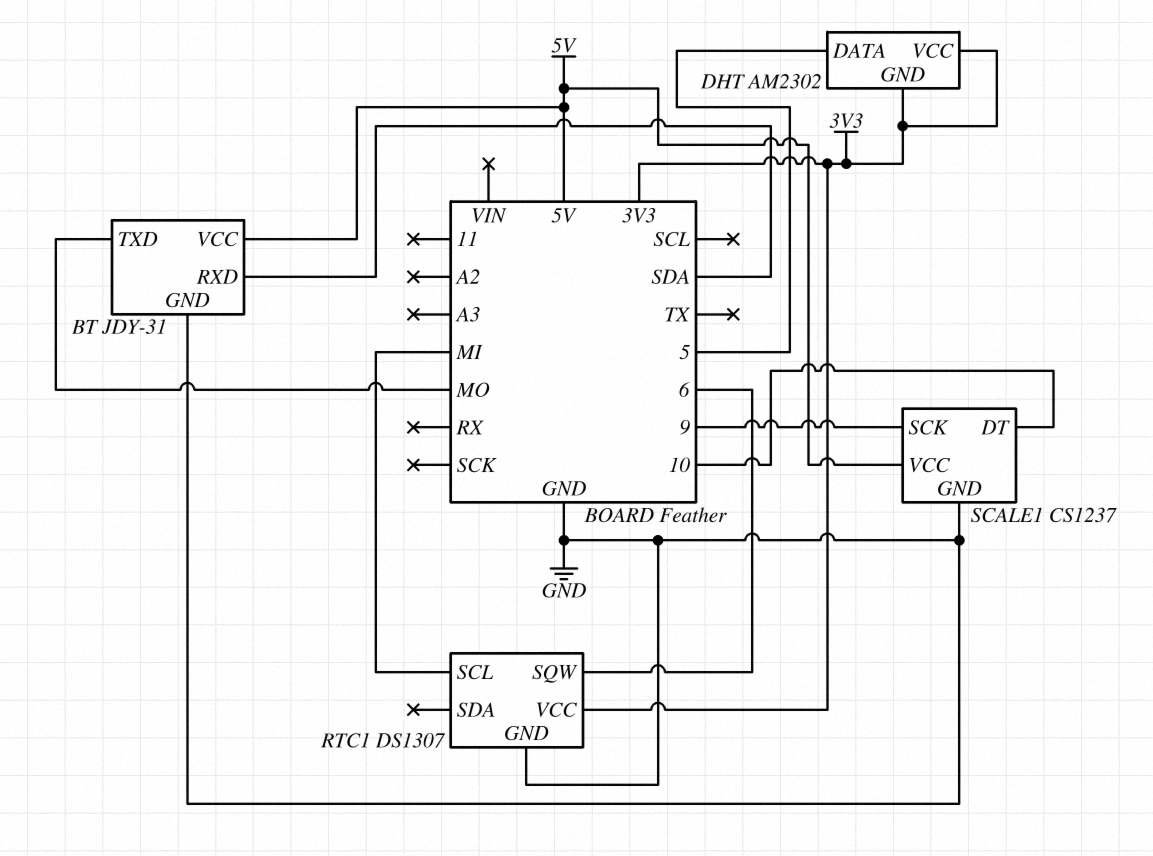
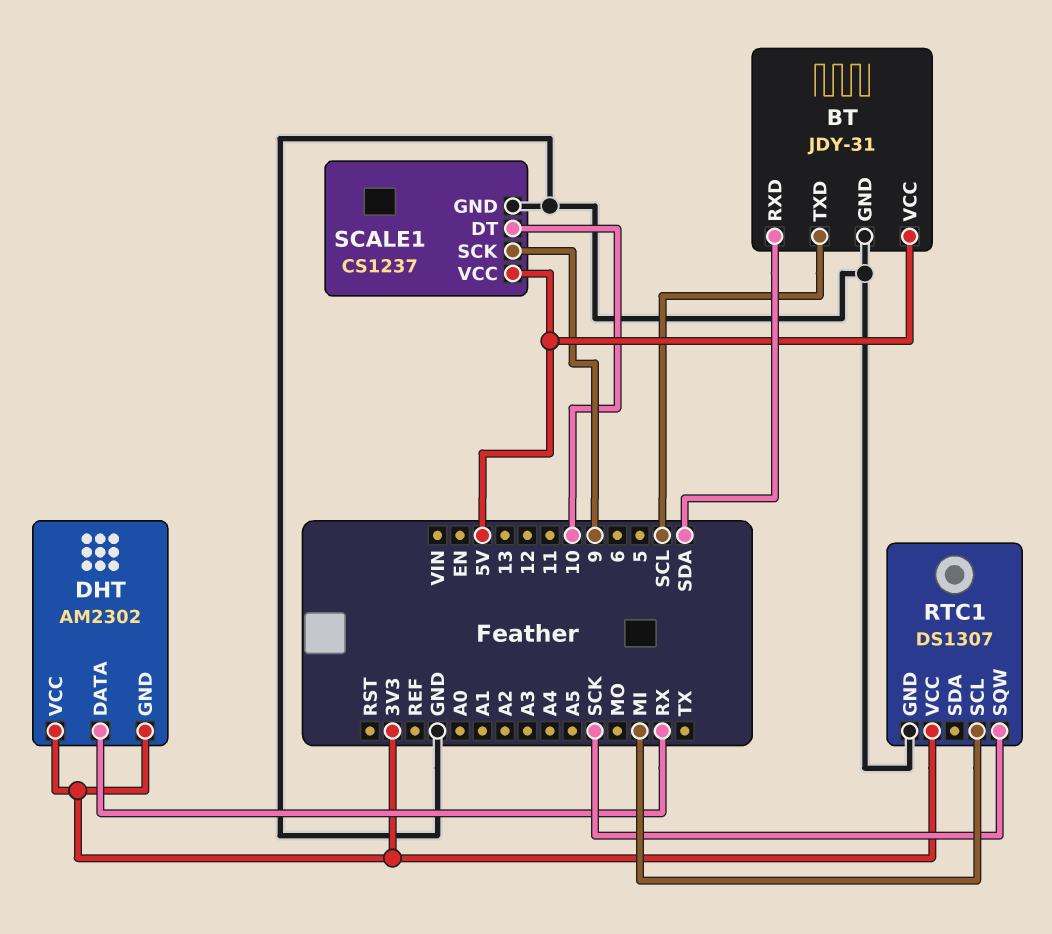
BT pin TXD: MO -> SCL
DHT pin DATA: 5 -> RX
RTC1 pin SQW: 6 -> SCK

